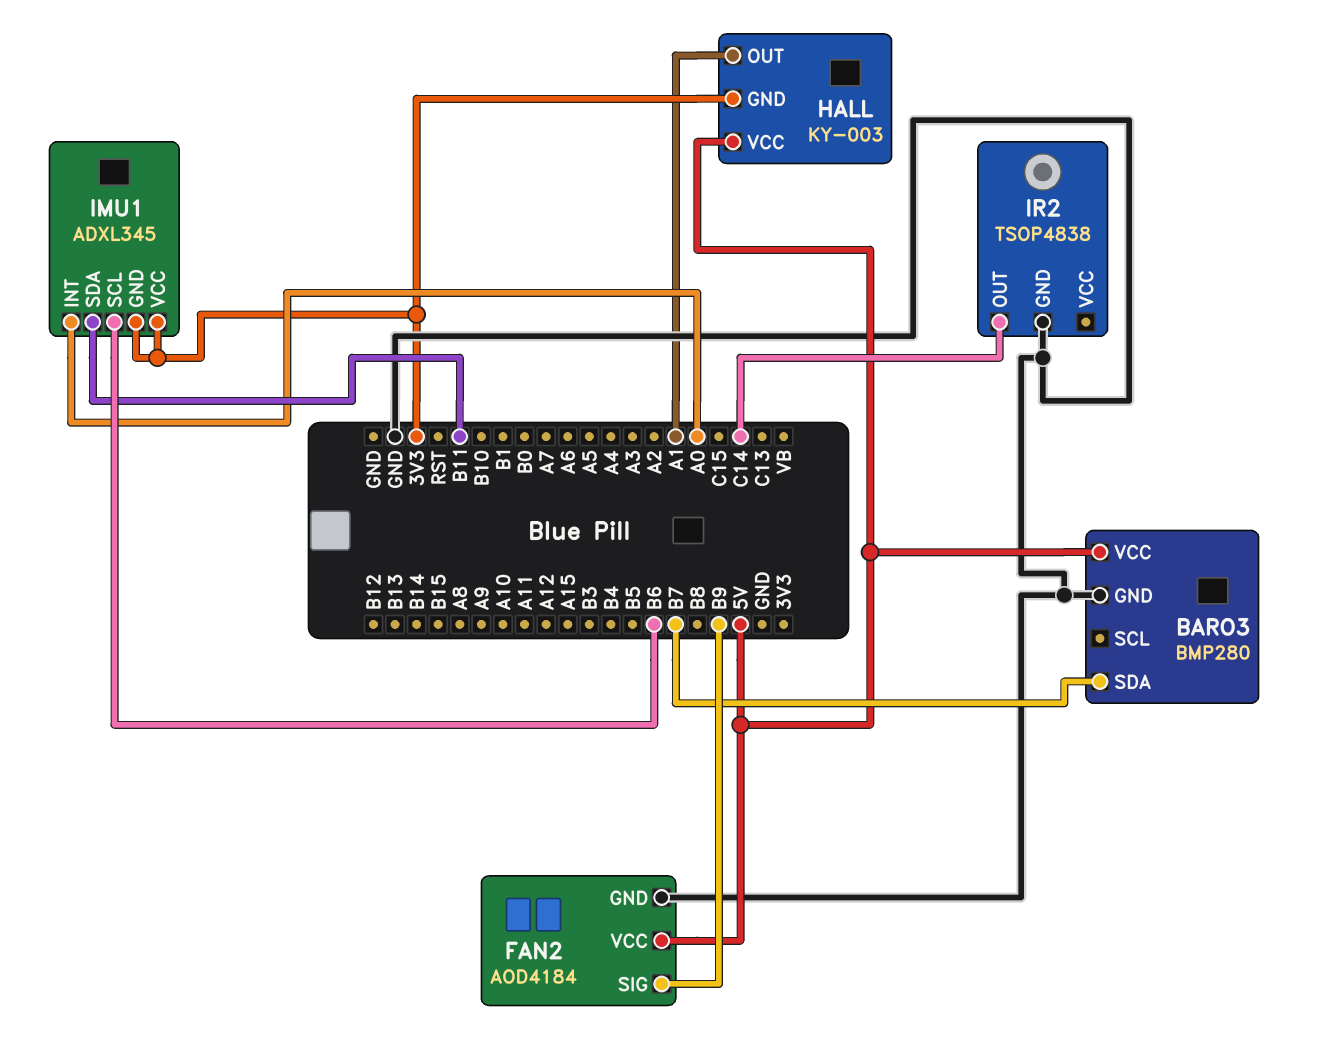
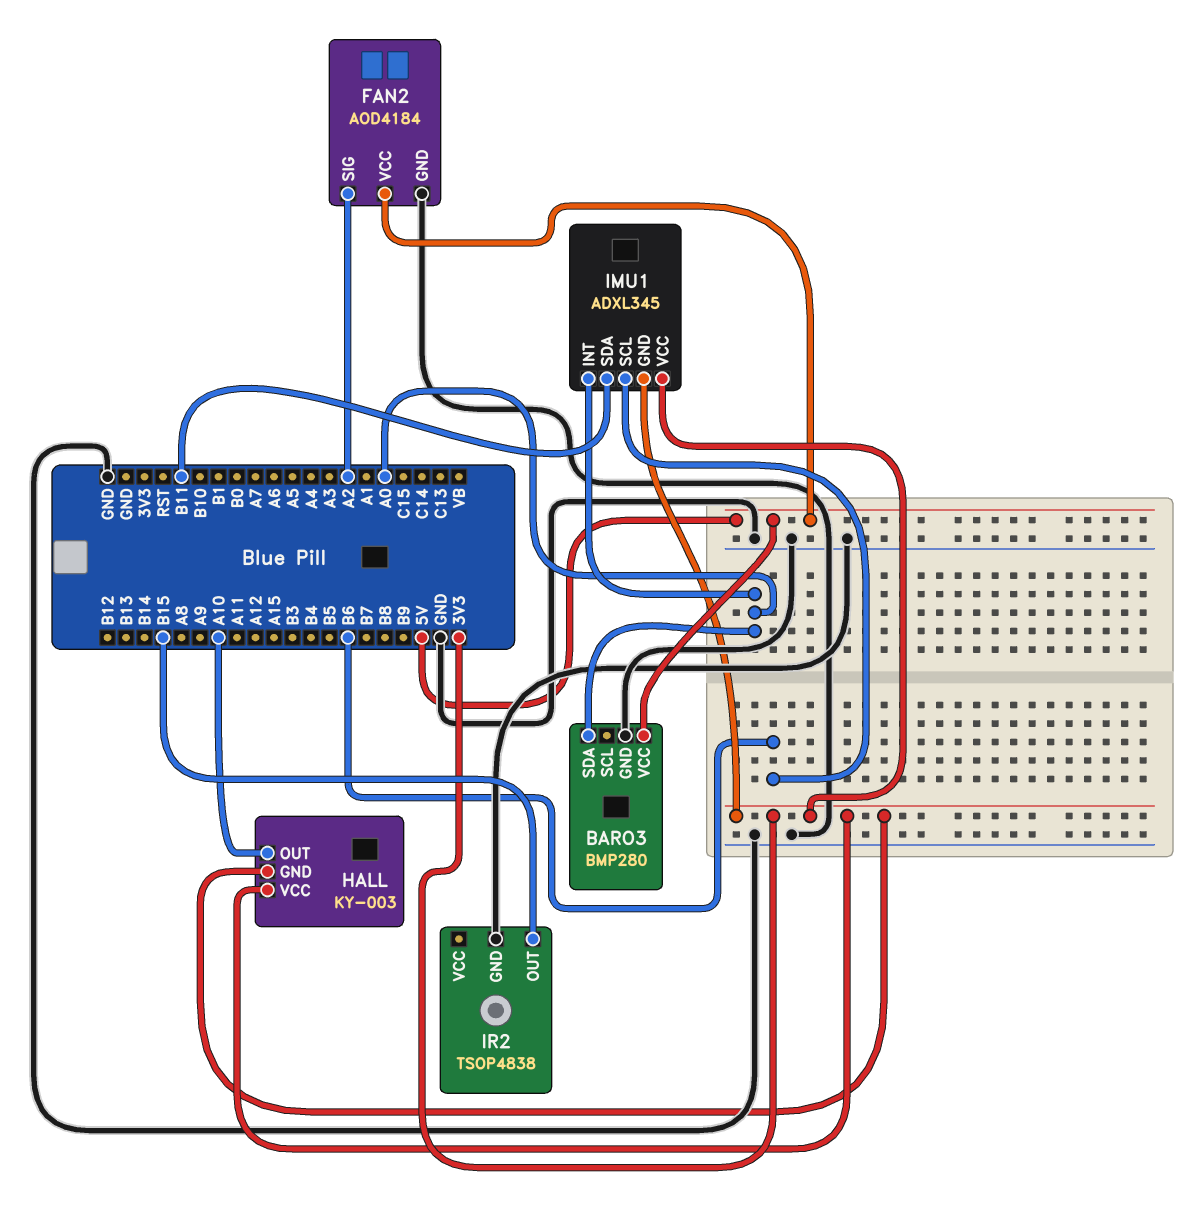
BARO3 pin SDA: B7 -> A0
FAN2 pin SIG: B9 -> A2
HALL pin OUT: A1 -> A10
HALL pin VCC: 5V -> 3V3
IR2 pin OUT: C14 -> B15

